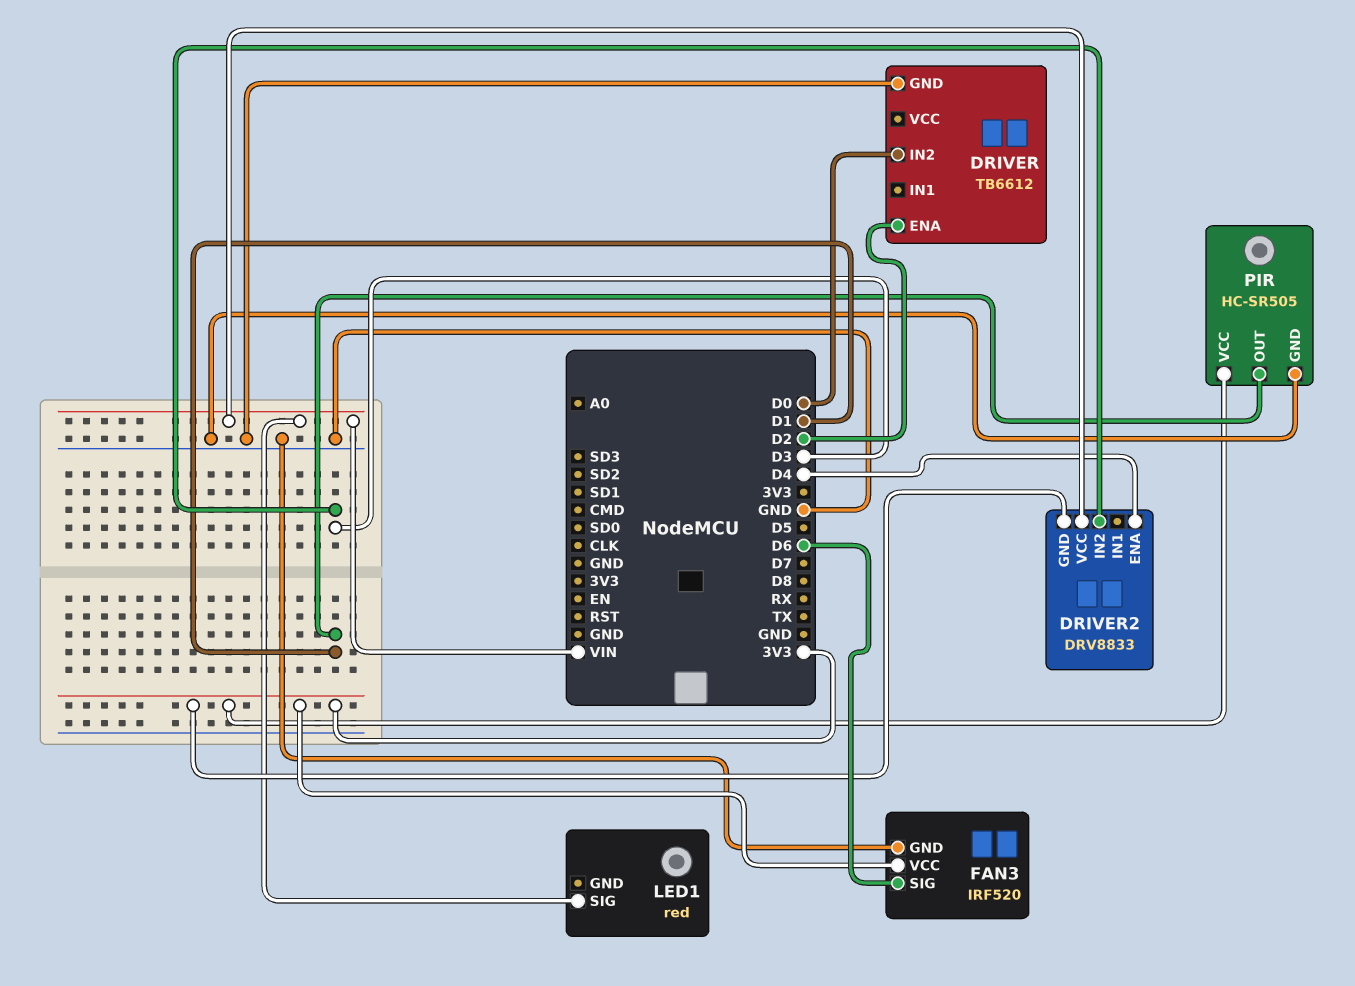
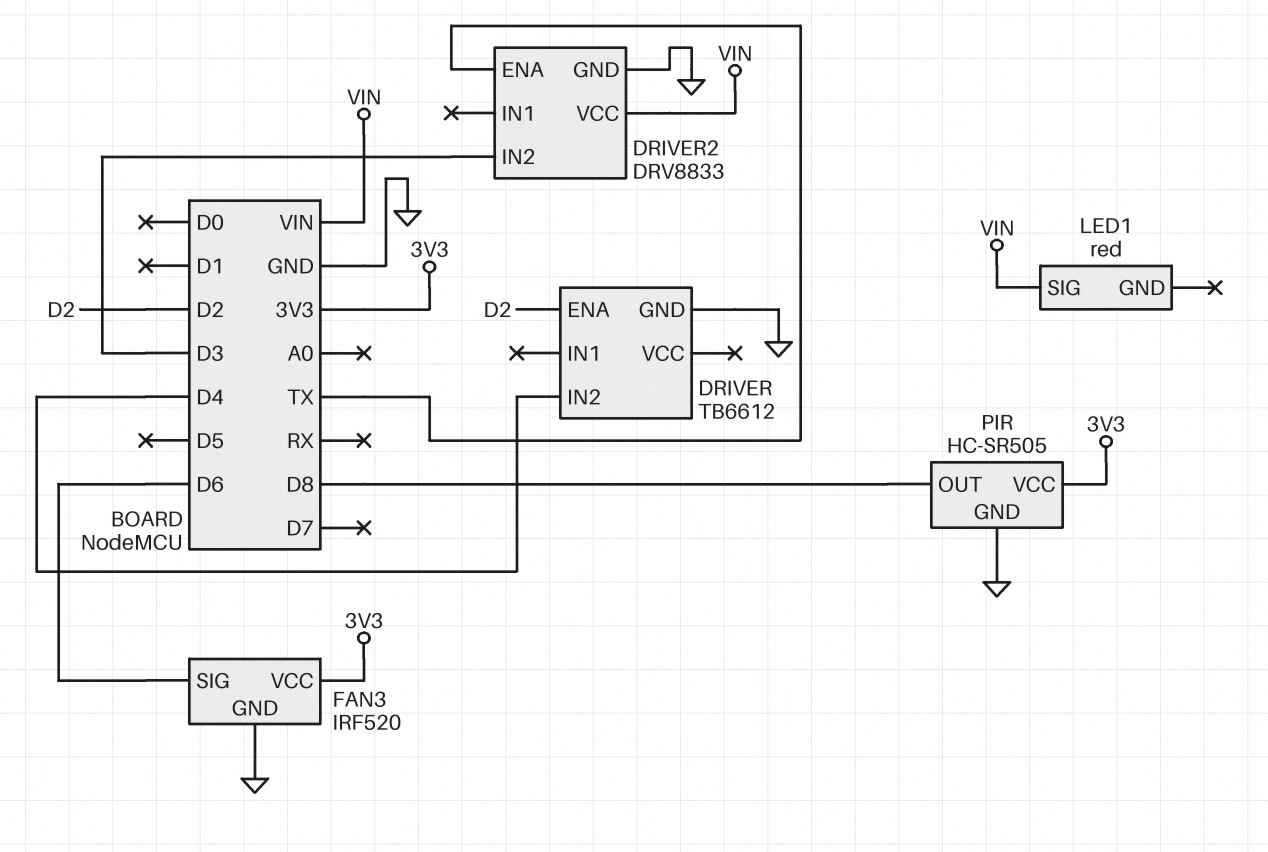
DRIVER pin IN2: D0 -> D4
DRIVER2 pin ENA: D4 -> TX
DRIVER2 pin GND: 3V3 -> GND
PIR pin OUT: D1 -> D8

